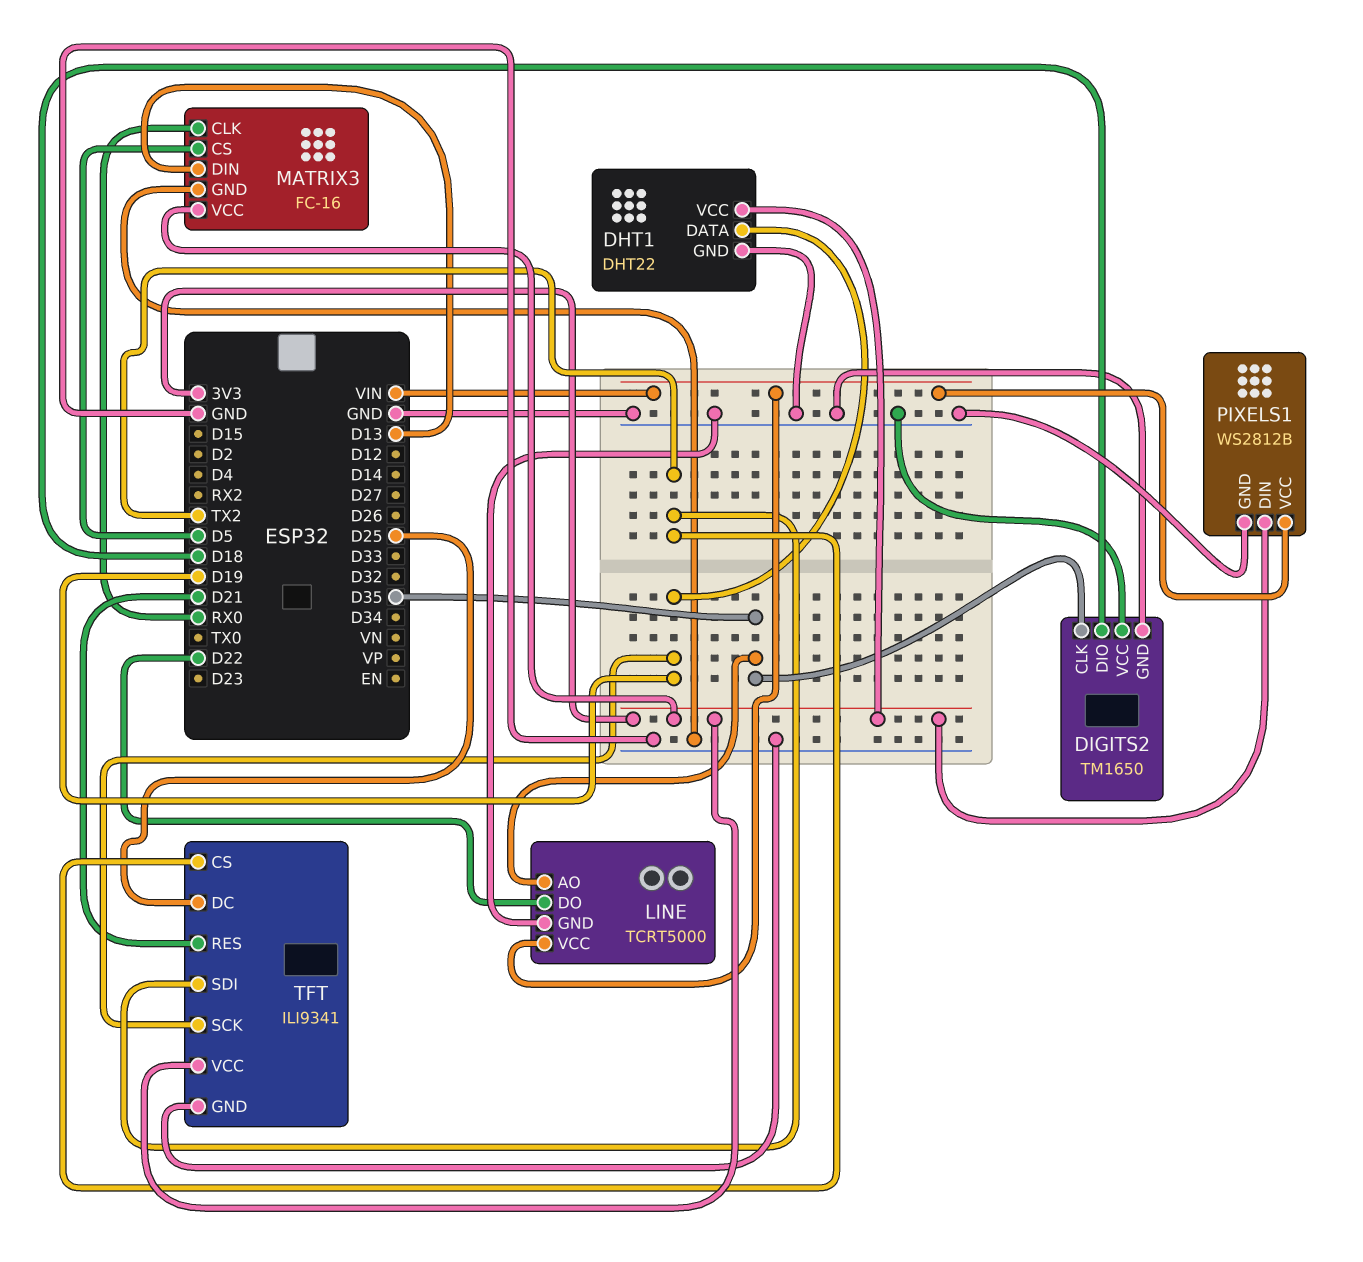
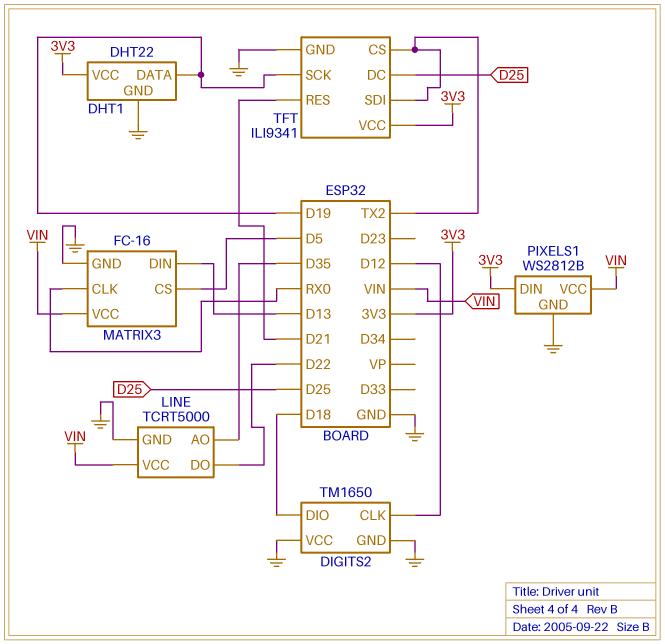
DIGITS2 pin CLK: D35 -> D12
MATRIX3 pin VCC: 3V3 -> VIN

